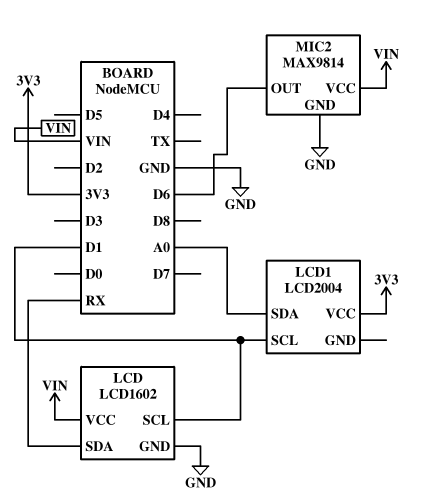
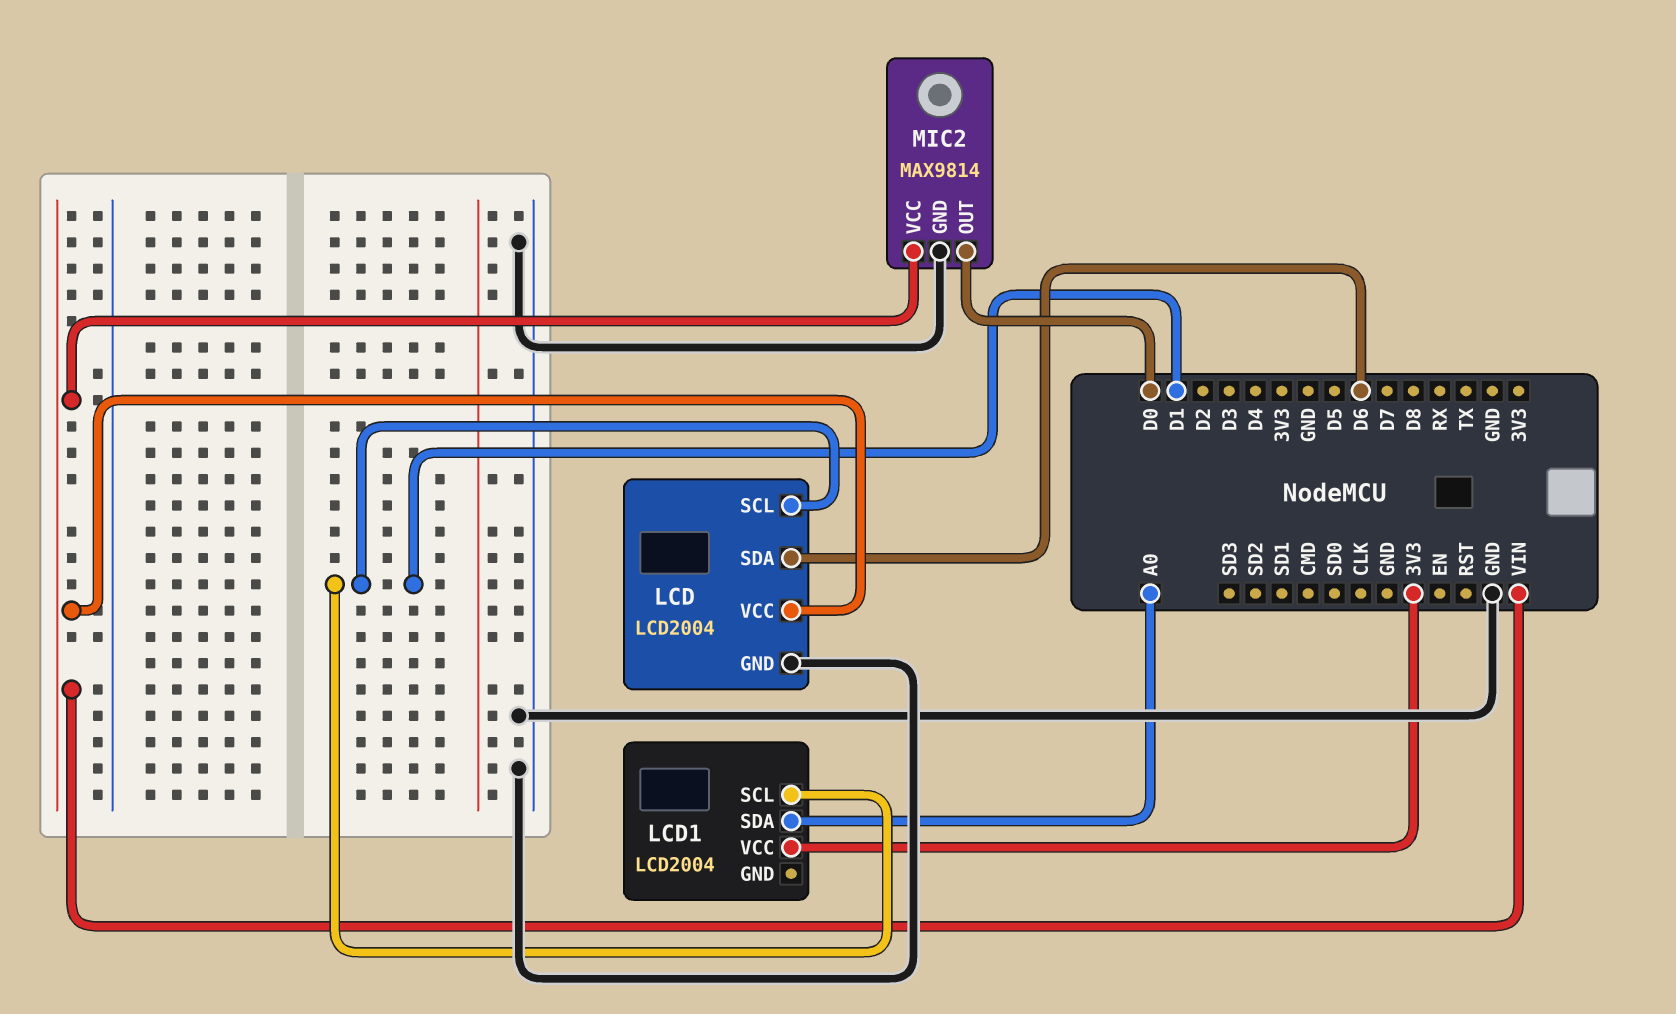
LCD: LCD1602 -> LCD2004
LCD pin SDA: RX -> D6
MIC2 pin OUT: D6 -> D0

